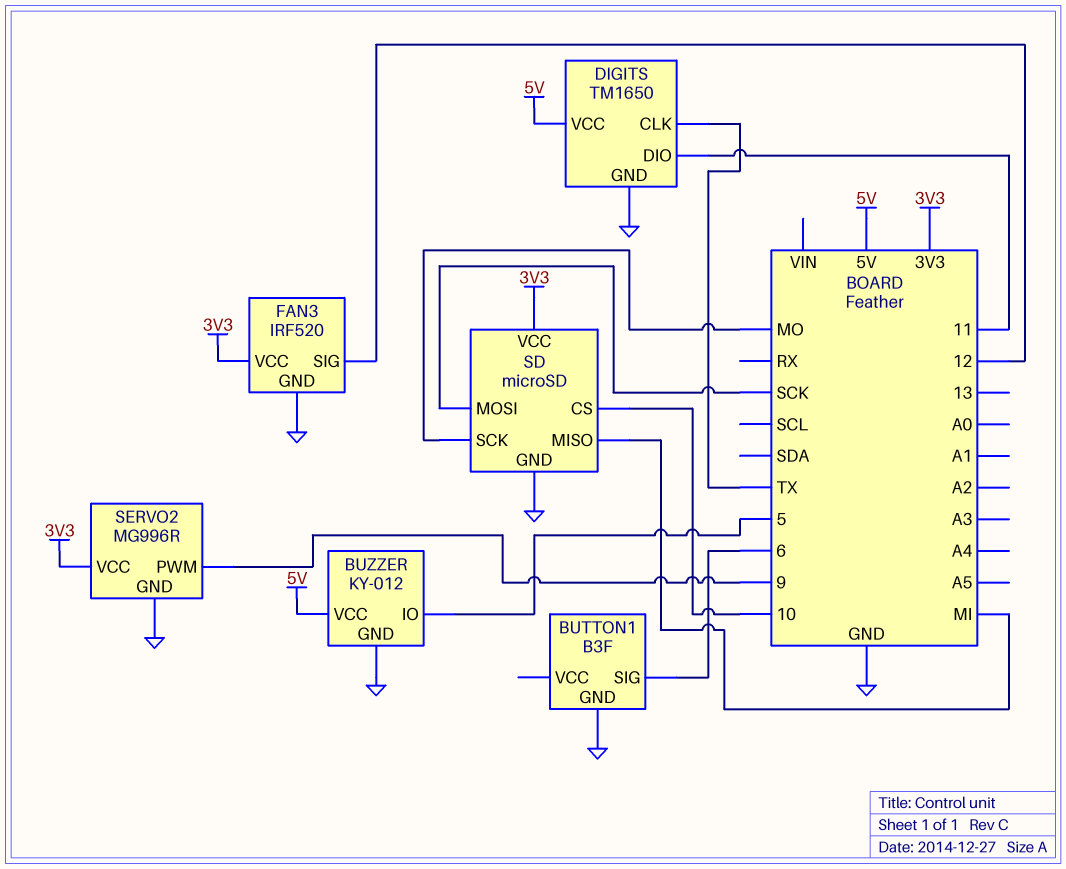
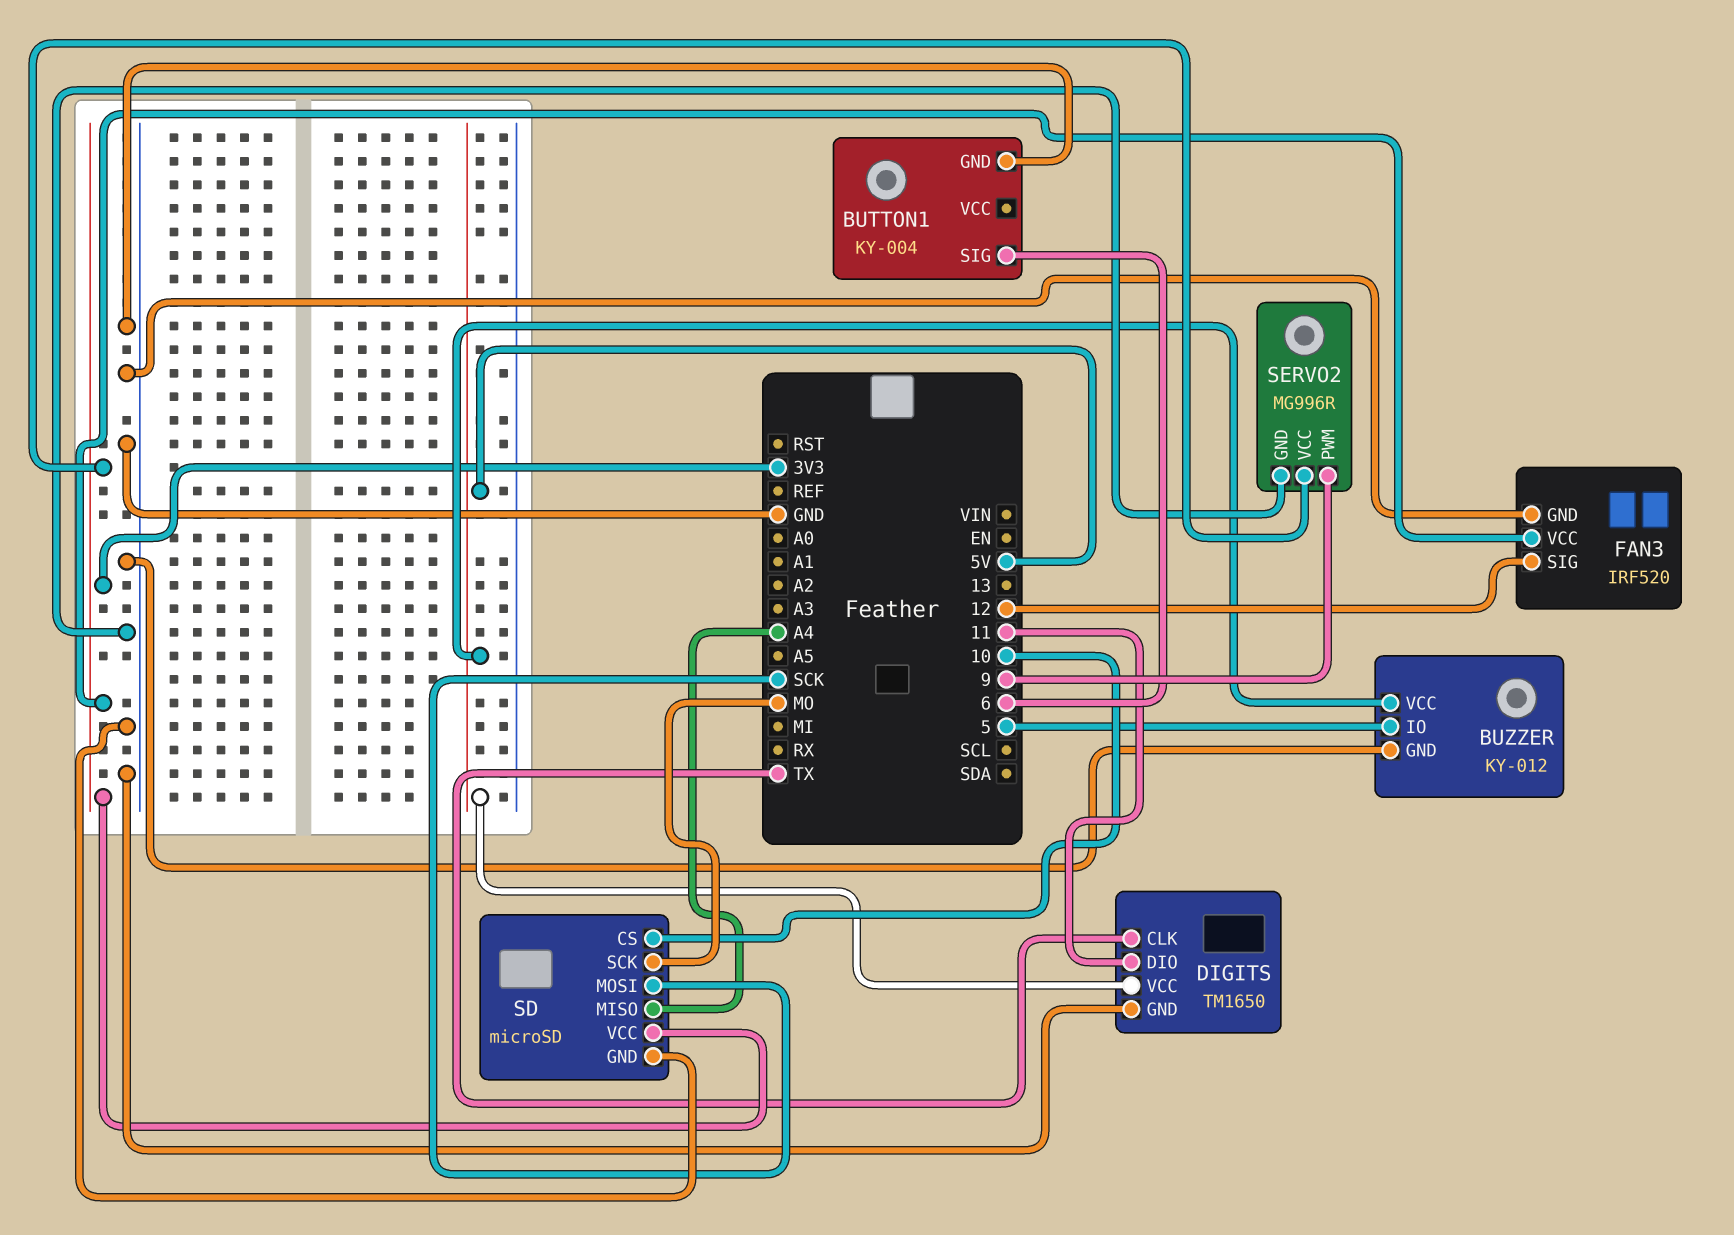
BUTTON1: B3F -> KY-004
SD pin MISO: MI -> A4

